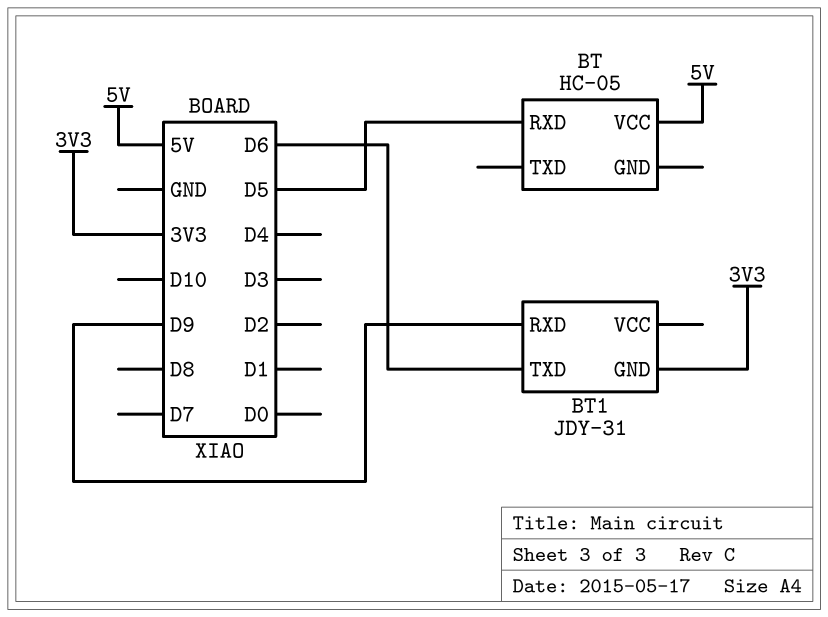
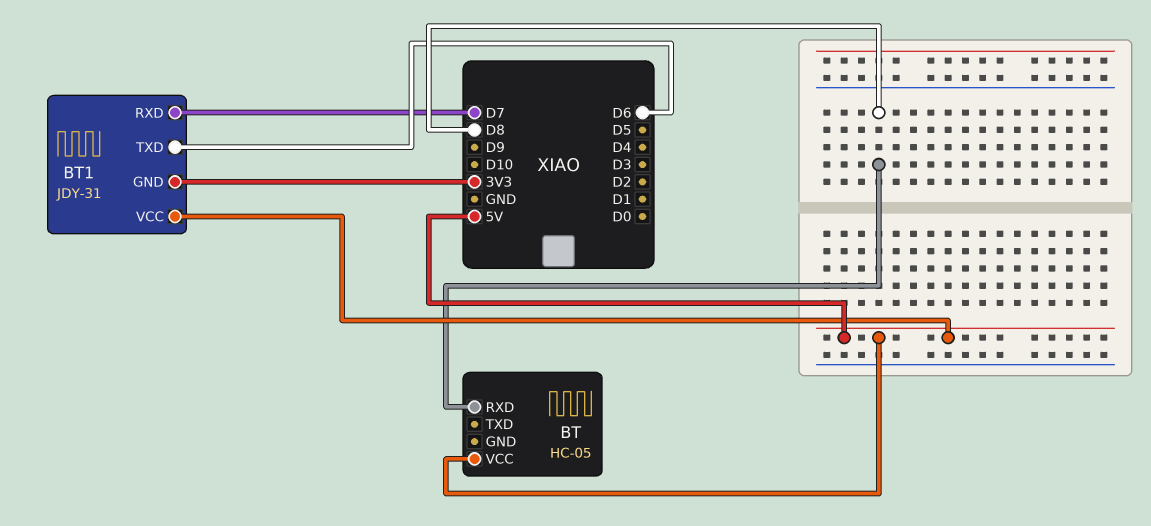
BT pin RXD: D5 -> D8
BT1 pin RXD: D9 -> D7
BT1 pin VCC: none -> 5V

